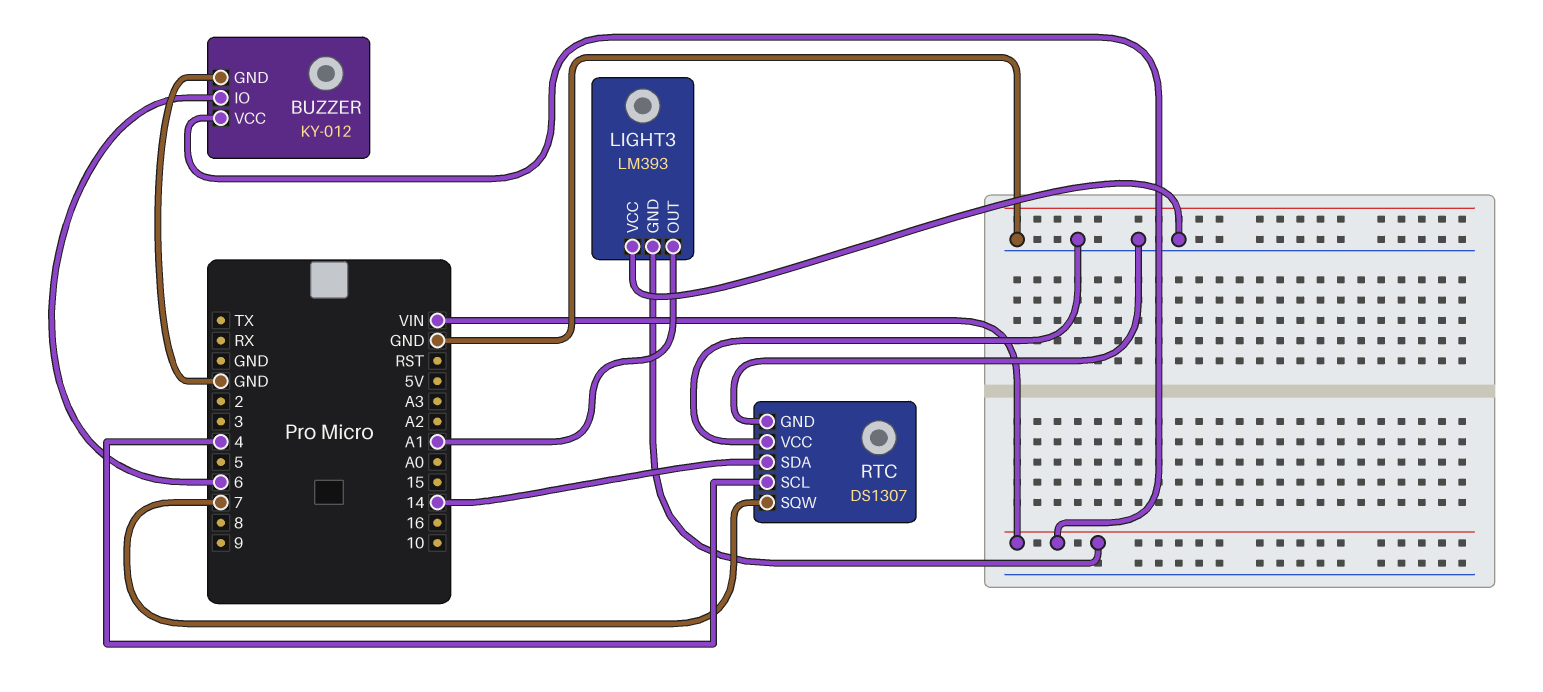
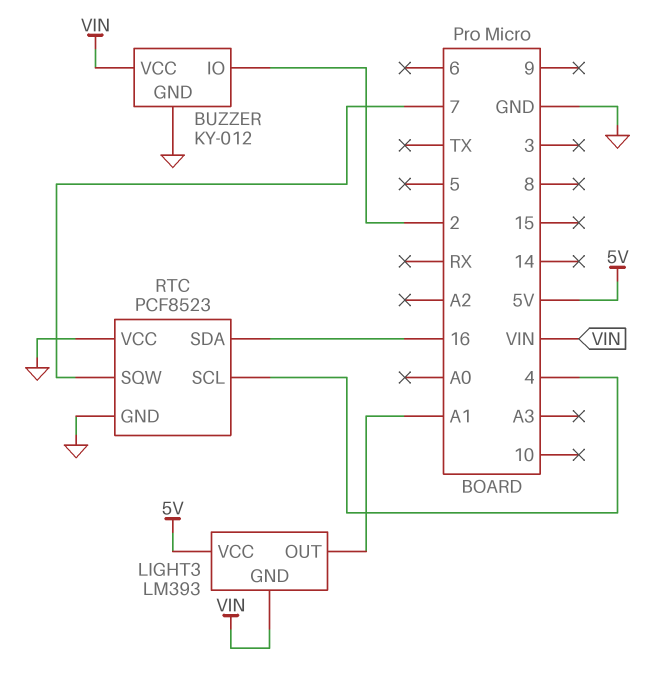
BUZZER pin IO: 6 -> 2
LIGHT3 pin VCC: GND -> 5V
RTC: DS1307 -> PCF8523
RTC pin SDA: 14 -> 16

